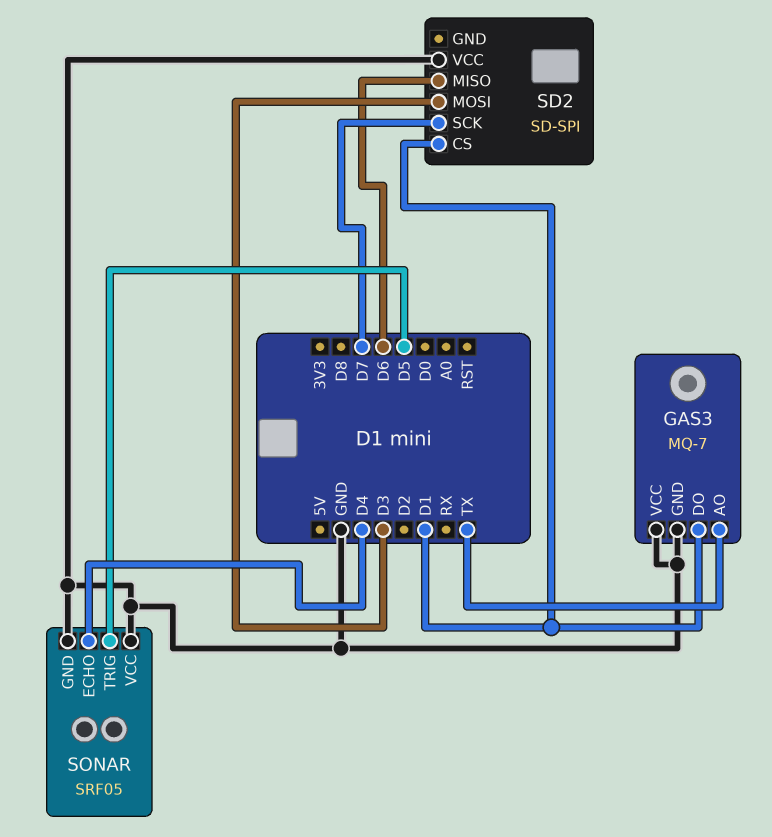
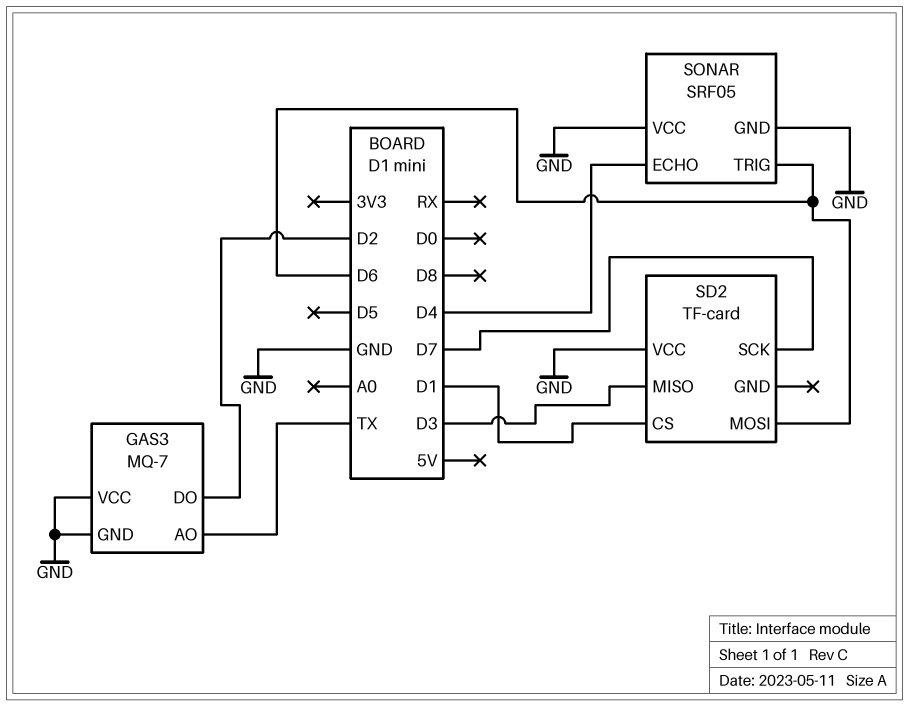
GAS3 pin DO: D1 -> D2
SD2: SD-SPI -> TF-card
SD2 pin MISO: D6 -> D3
SD2 pin MOSI: D3 -> D6
SONAR pin TRIG: D5 -> D6

